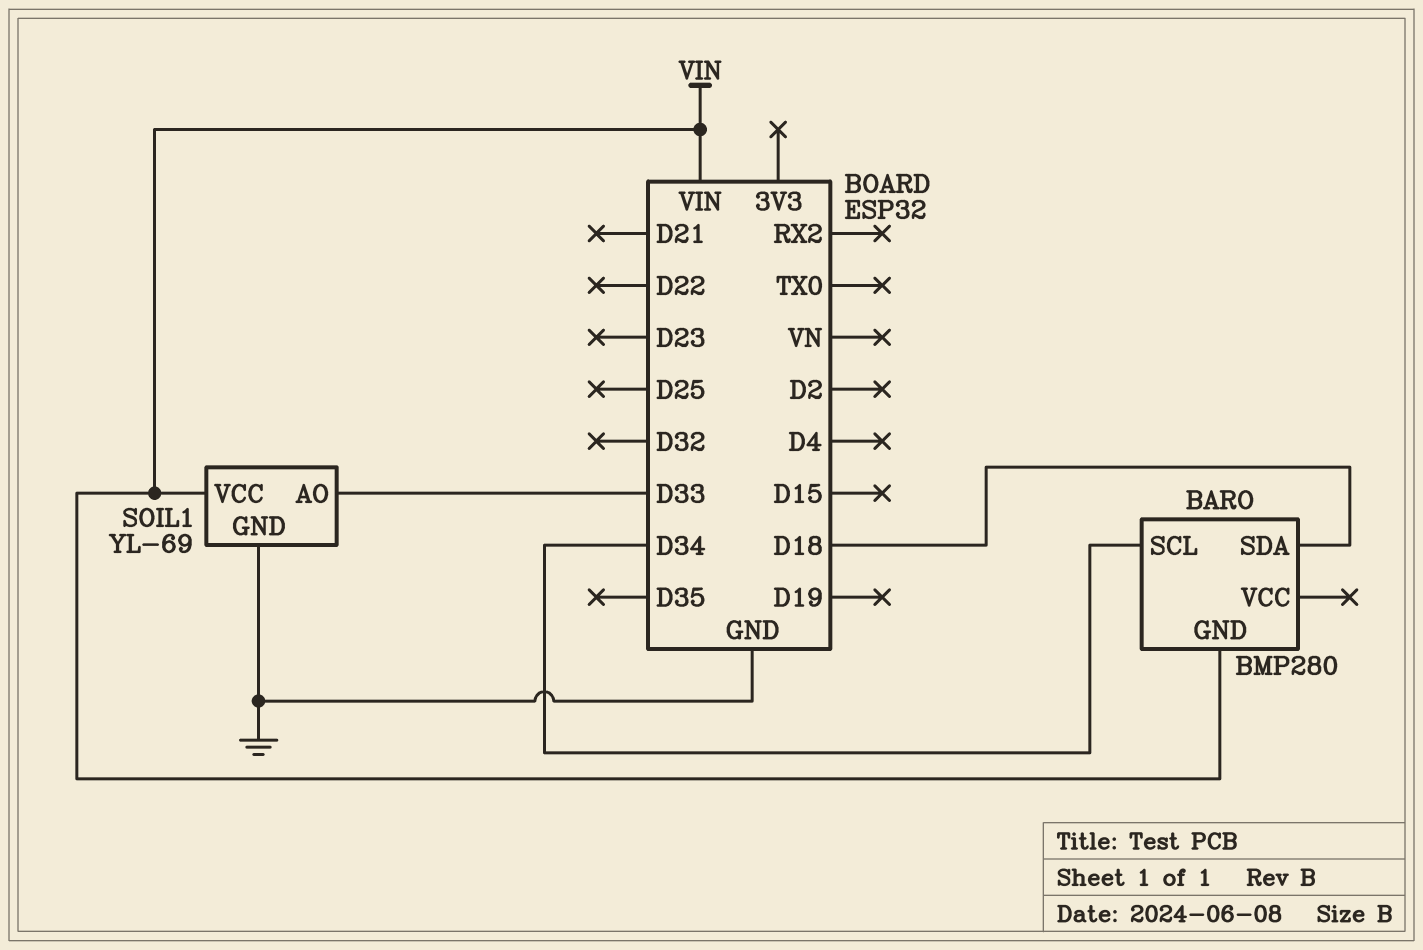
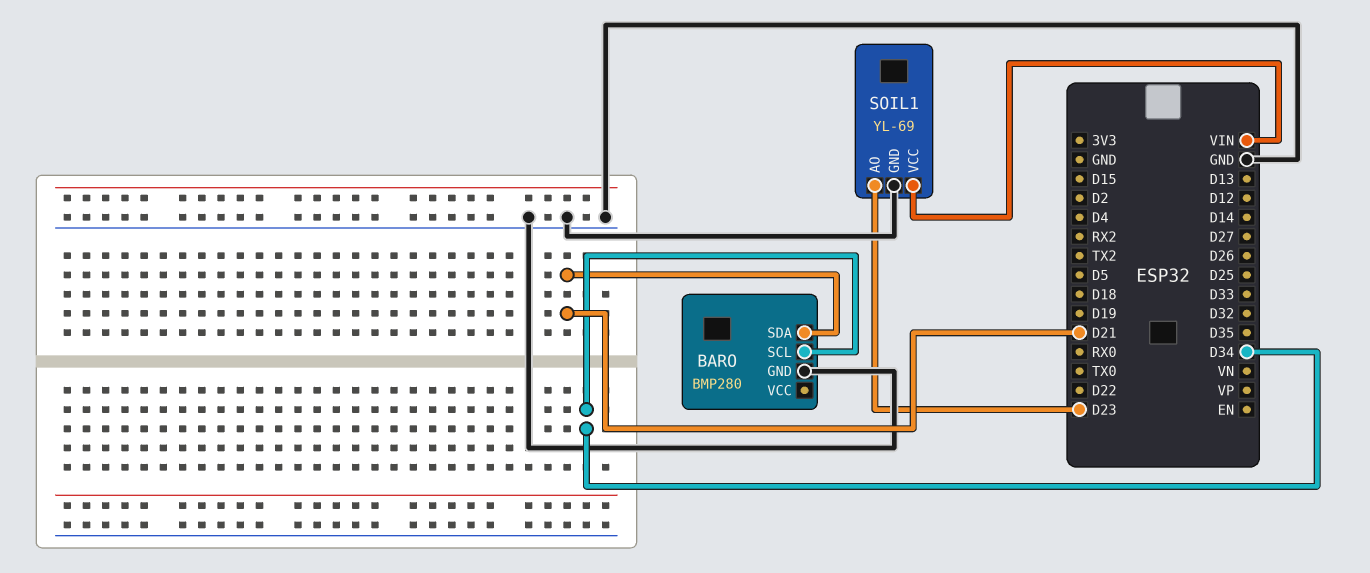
BARO pin GND: VIN -> GND
BARO pin SDA: D18 -> D21
SOIL1 pin AO: D33 -> D23

